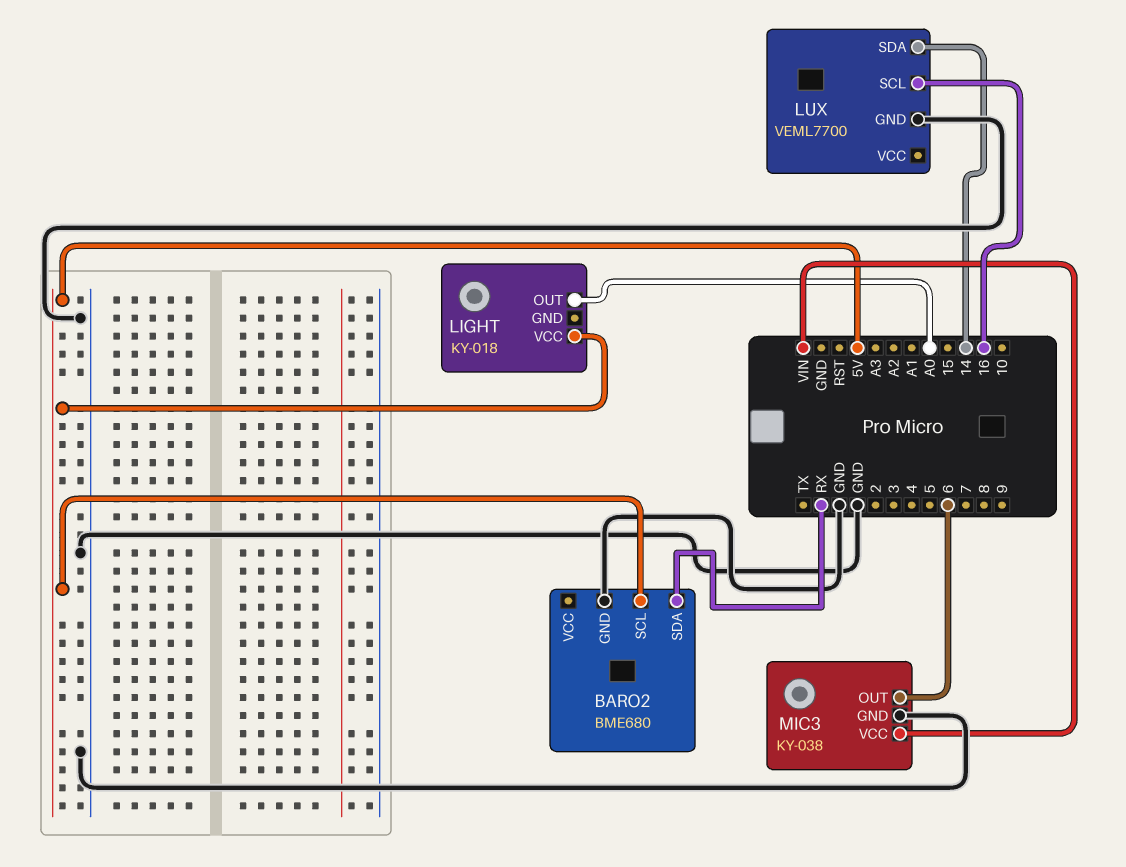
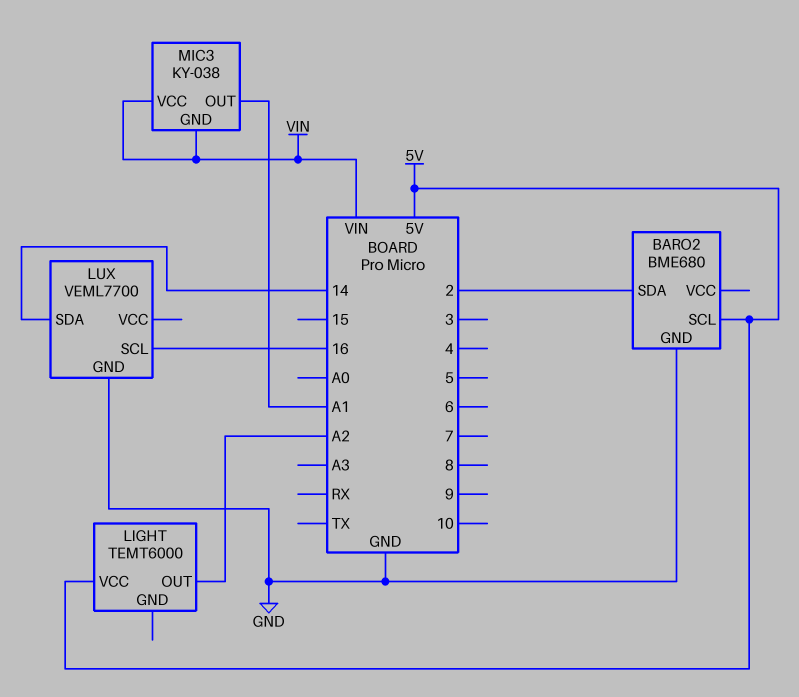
BARO2 pin SDA: RX -> 2
LIGHT: KY-018 -> TEMT6000
LIGHT pin OUT: A0 -> A2
MIC3 pin GND: GND -> VIN
MIC3 pin OUT: 6 -> A1

